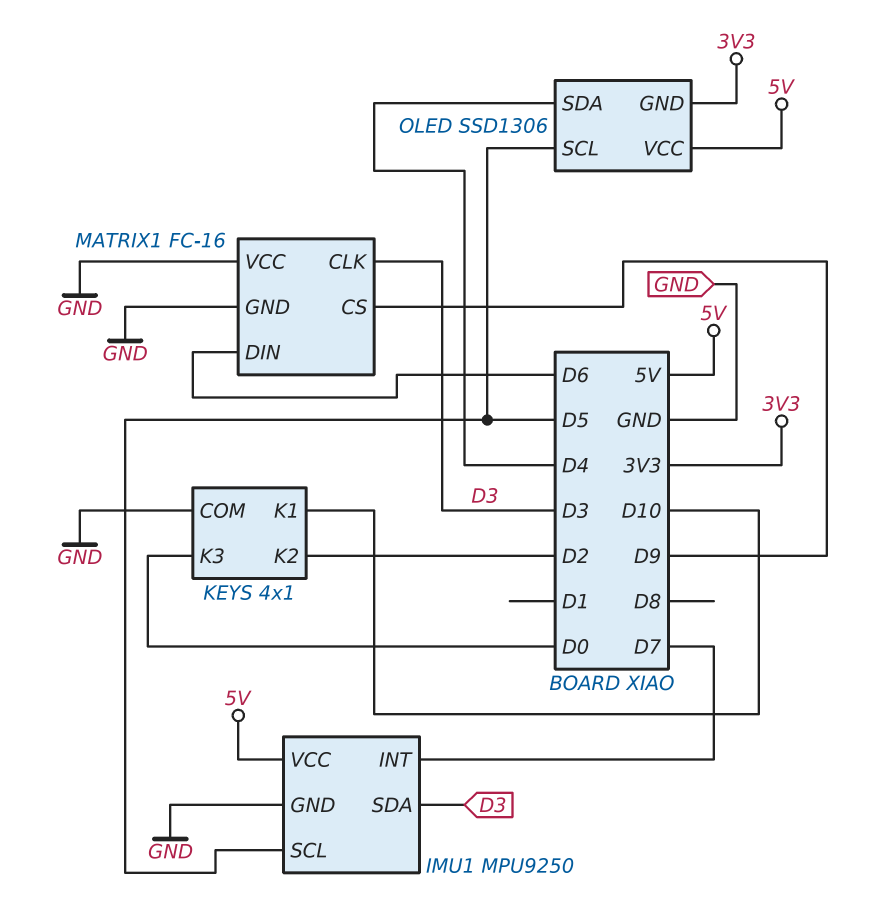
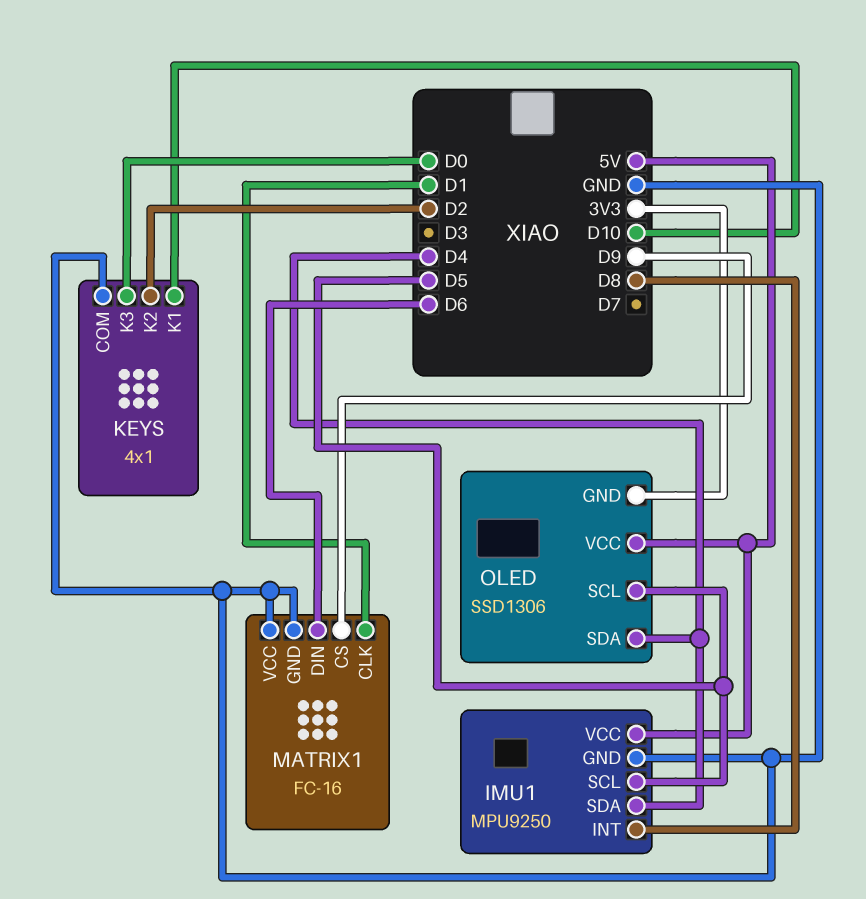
IMU1 pin INT: D7 -> D8
IMU1 pin SDA: D3 -> D4
MATRIX1 pin CLK: D3 -> D1

